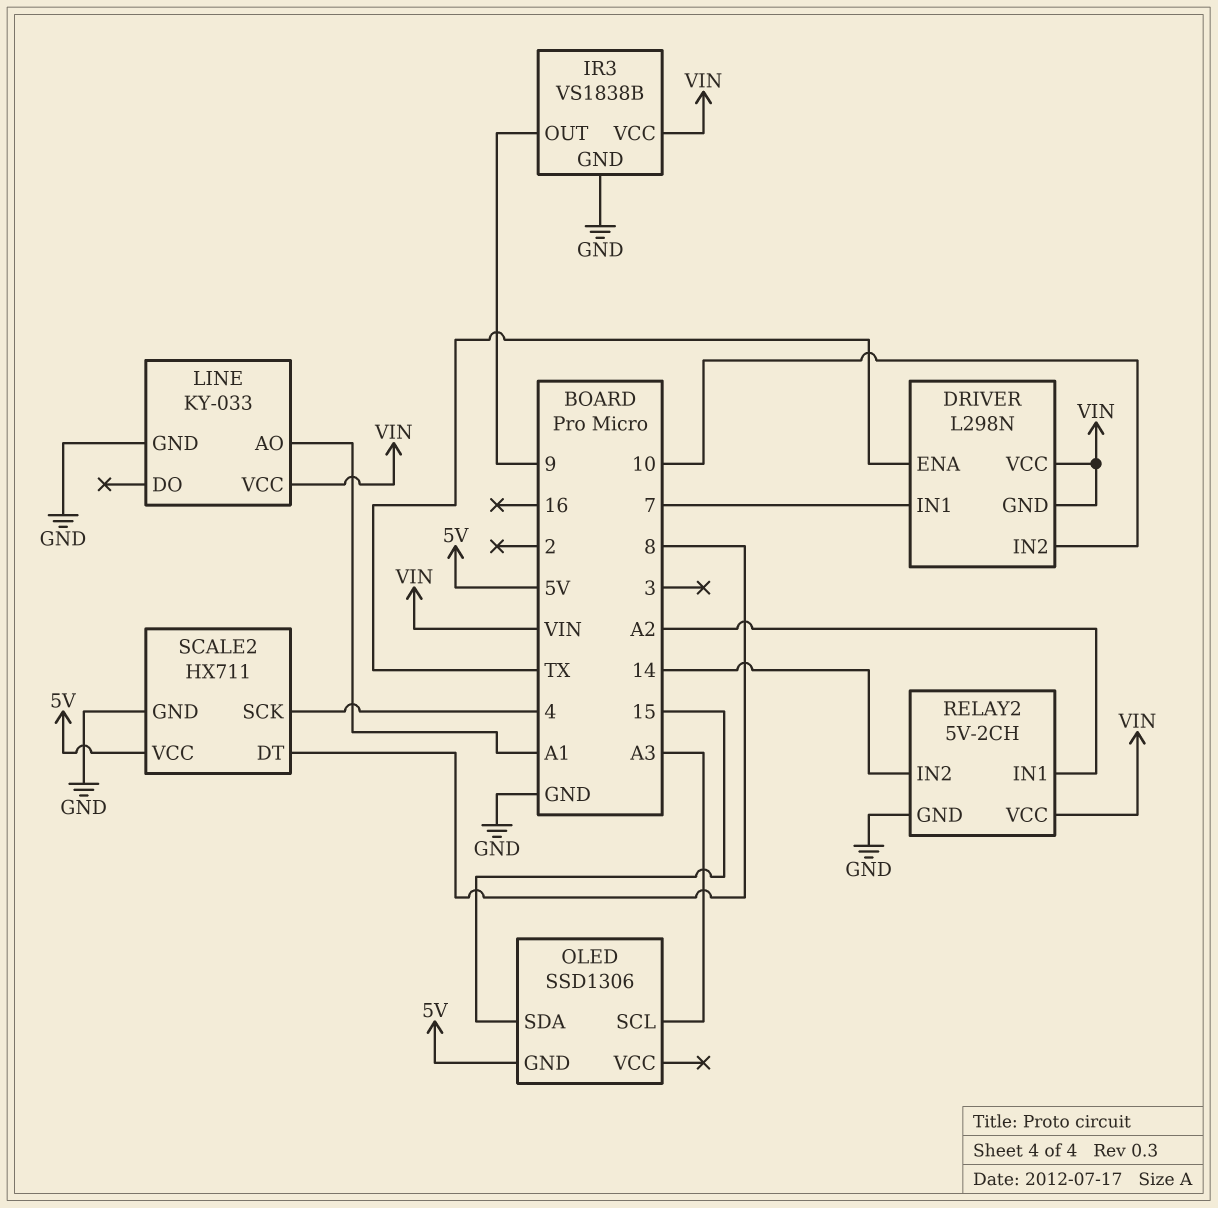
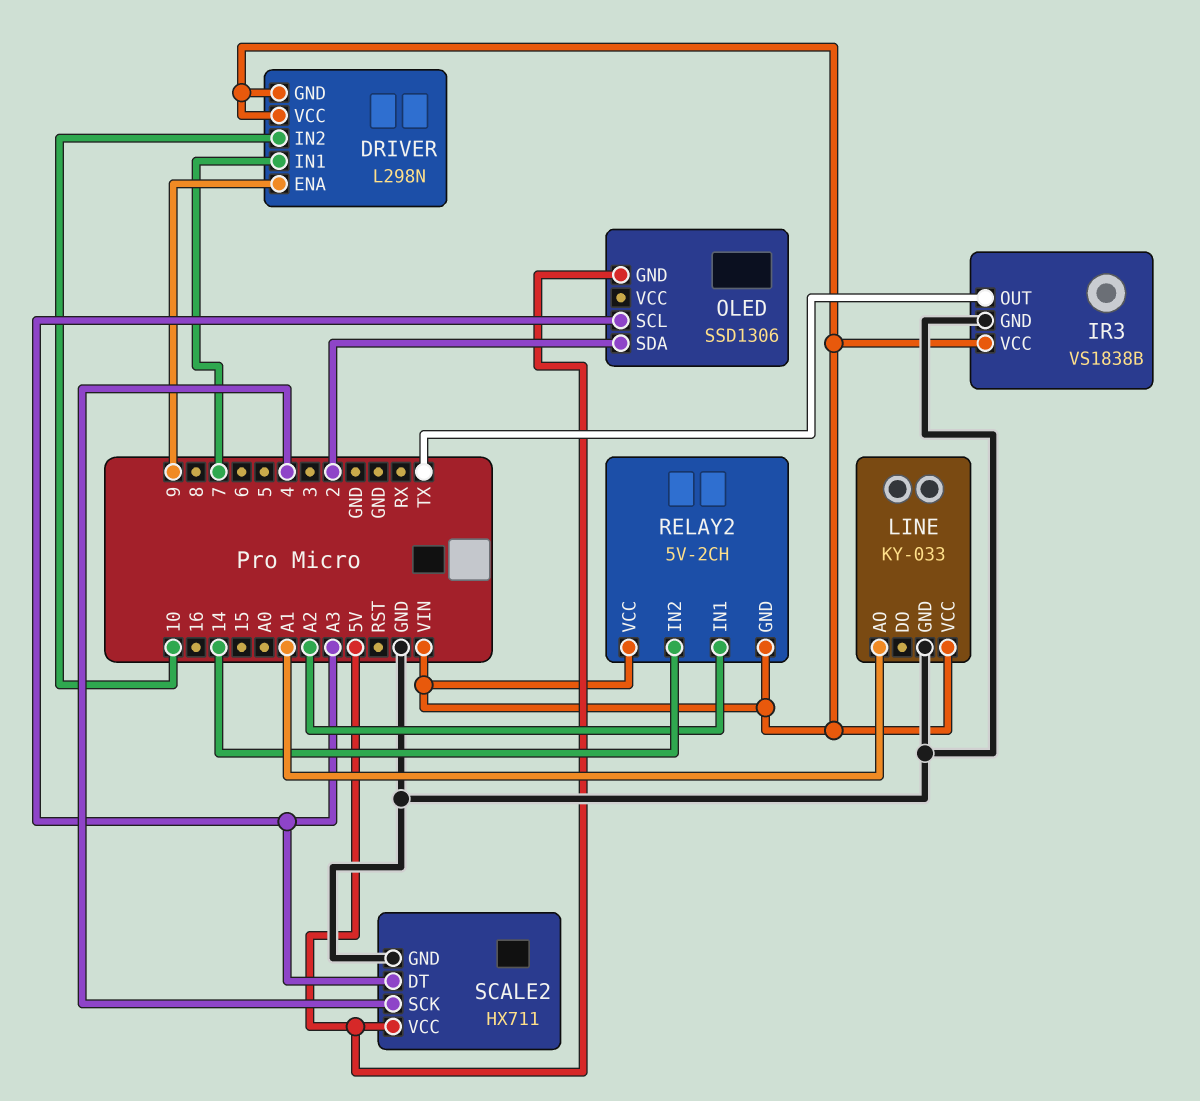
DRIVER pin ENA: TX -> 9
IR3 pin OUT: 9 -> TX
OLED pin SDA: 15 -> 2
RELAY2 pin GND: GND -> VIN
SCALE2 pin DT: 8 -> A3

